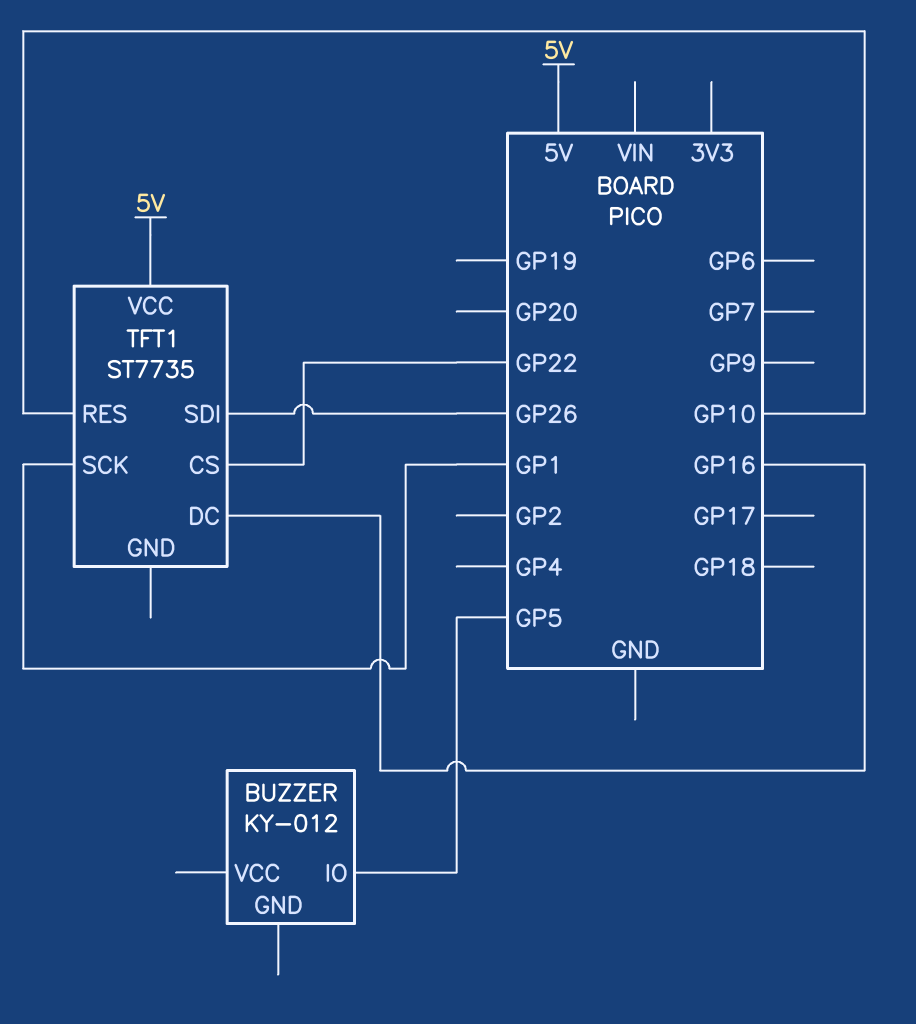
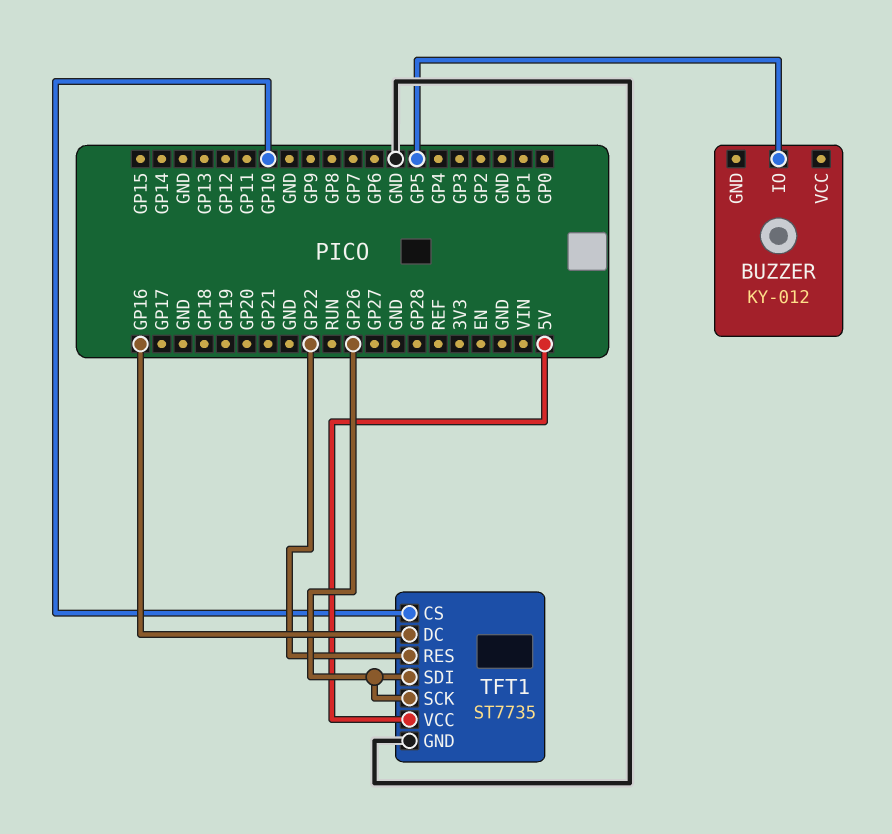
TFT1 pin CS: GP22 -> GP10
TFT1 pin GND: none -> GND
TFT1 pin RES: GP10 -> GP22
TFT1 pin SCK: GP1 -> GP26

